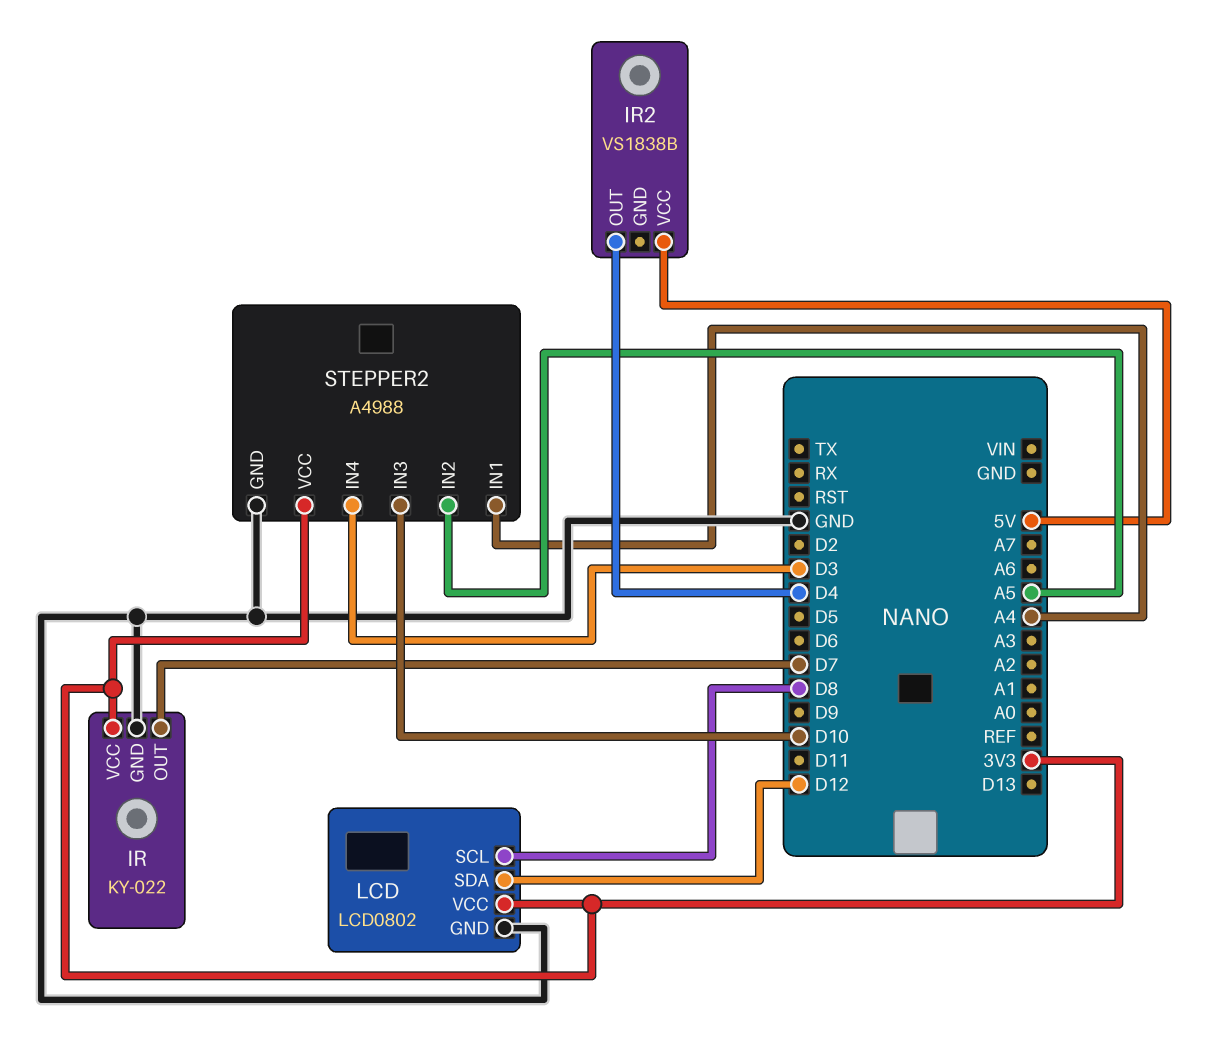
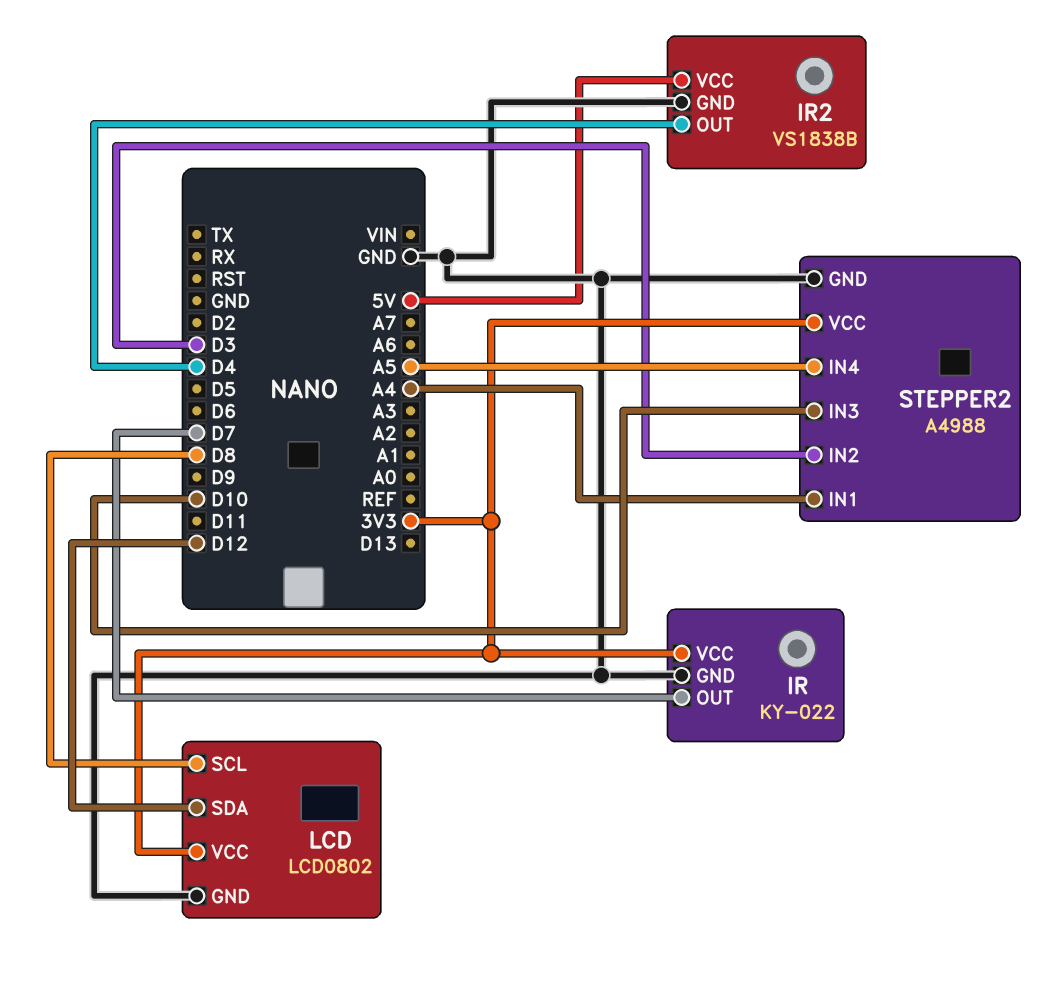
IR2 pin GND: none -> GND
STEPPER2 pin IN2: A5 -> D3
STEPPER2 pin IN4: D3 -> A5

